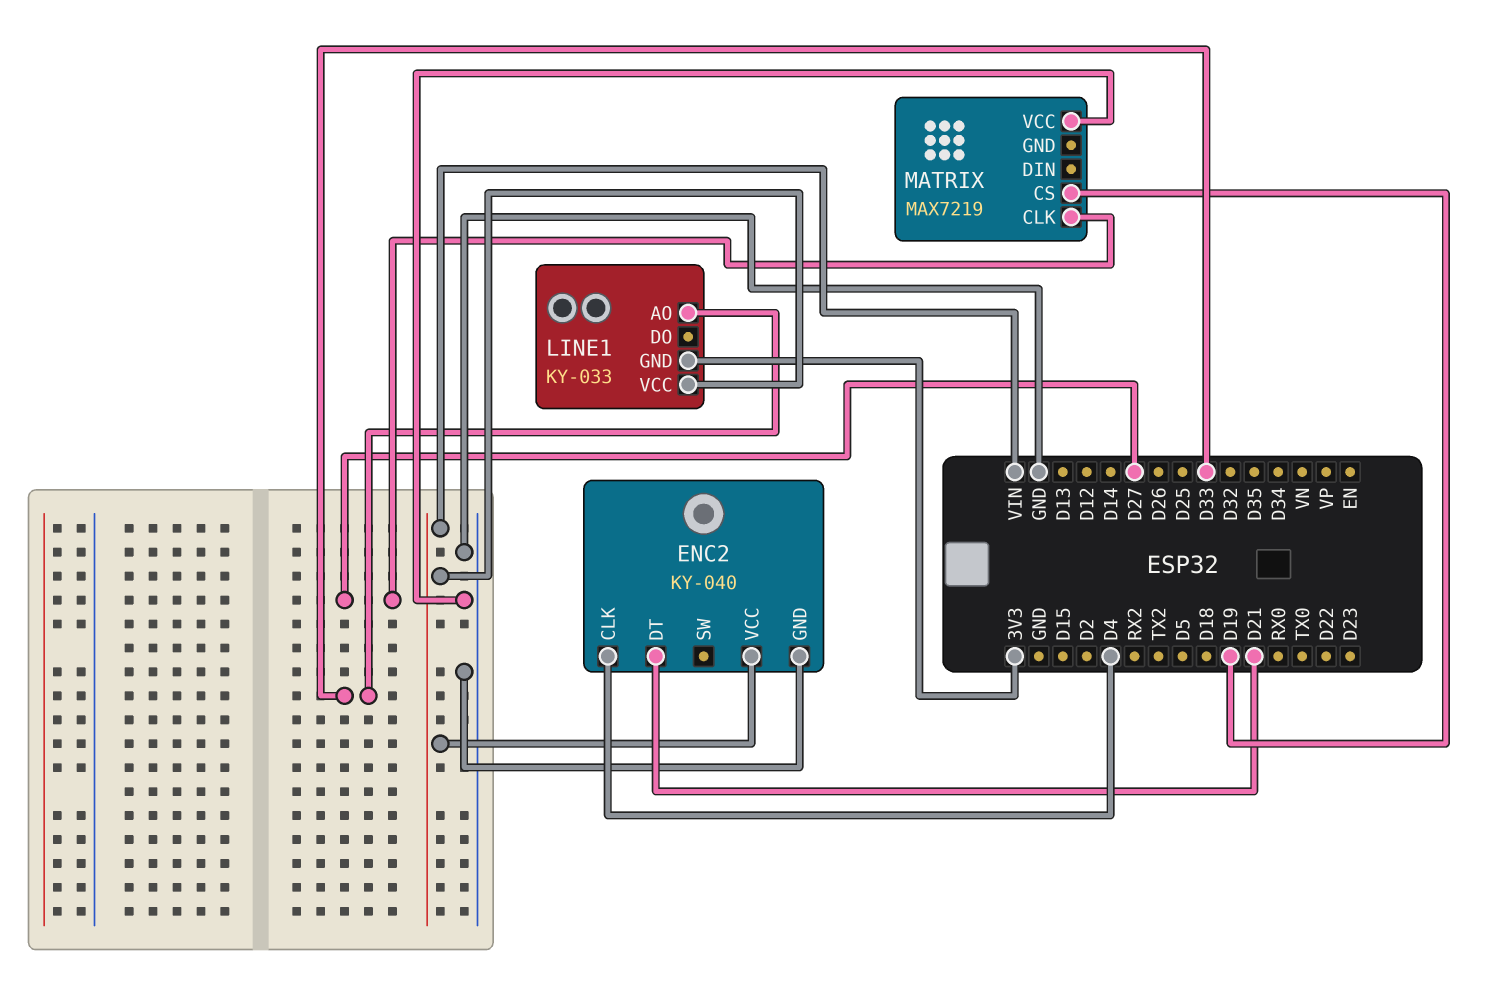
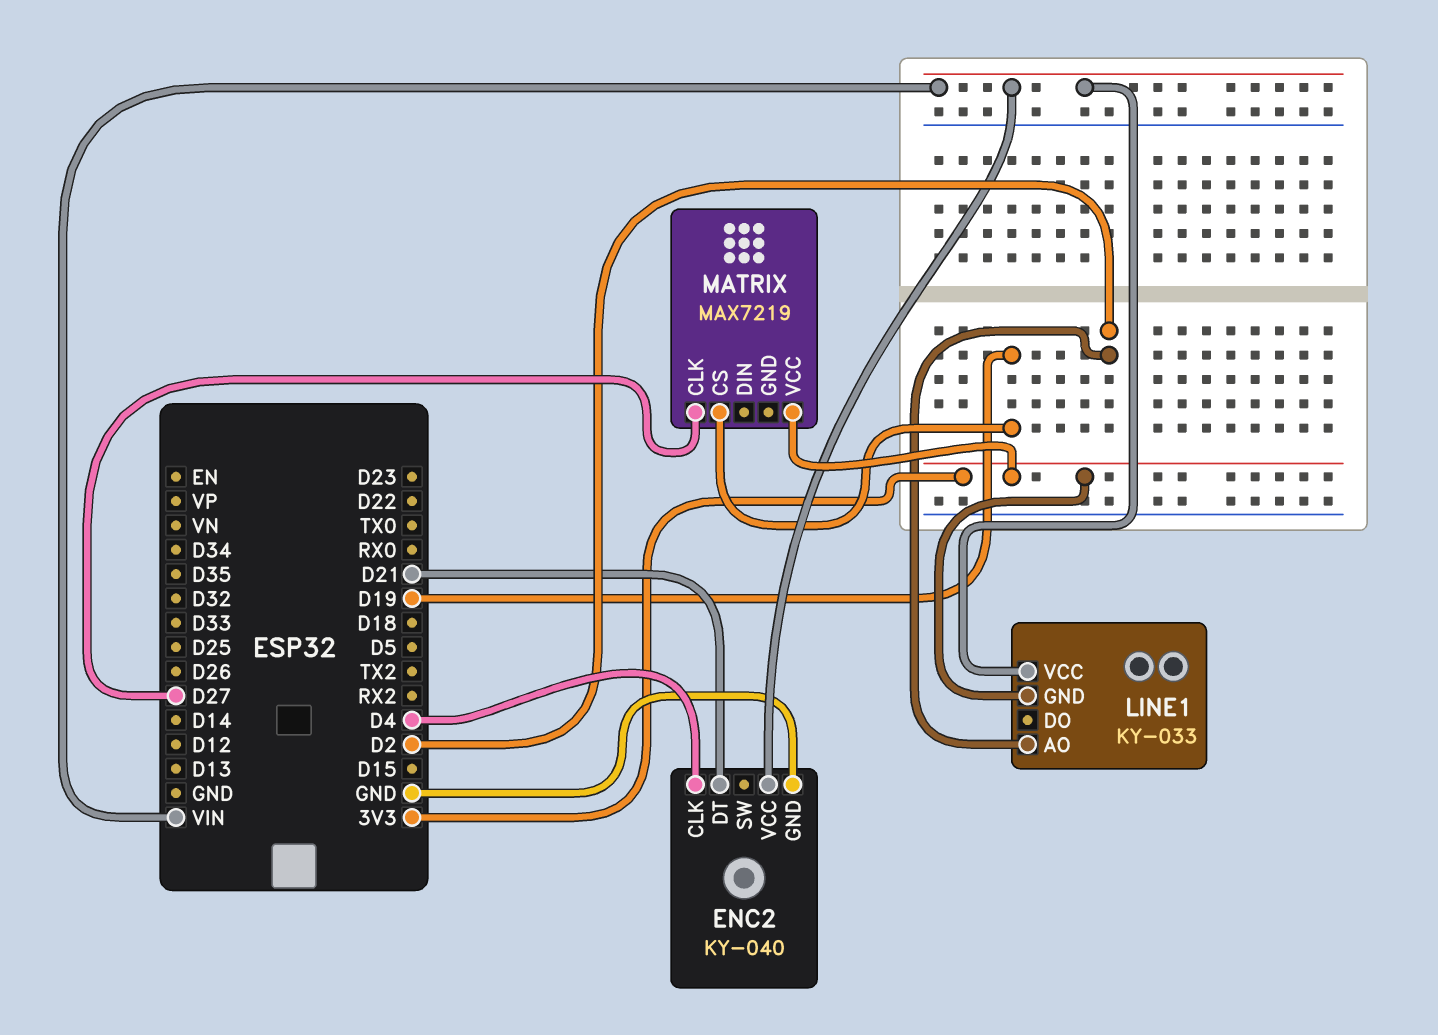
LINE1 pin AO: D33 -> D2
MATRIX pin VCC: GND -> 3V3

